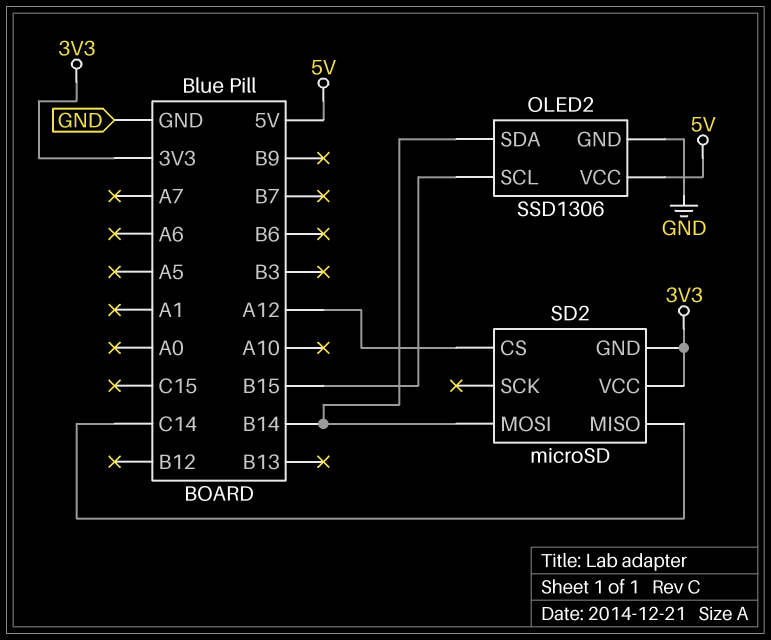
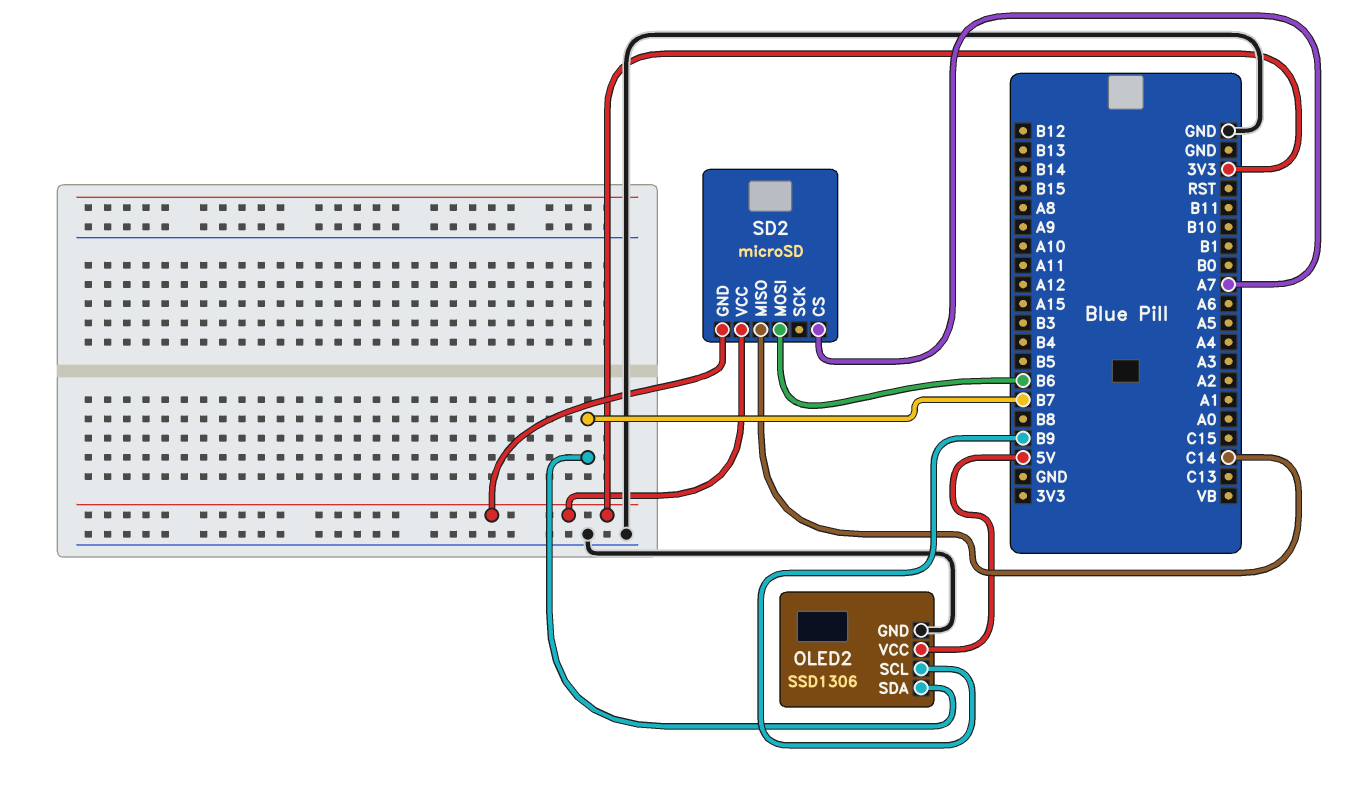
OLED2 pin SCL: B15 -> B9
OLED2 pin SDA: B14 -> B7
SD2 pin CS: A12 -> A7
SD2 pin MOSI: B14 -> B6

